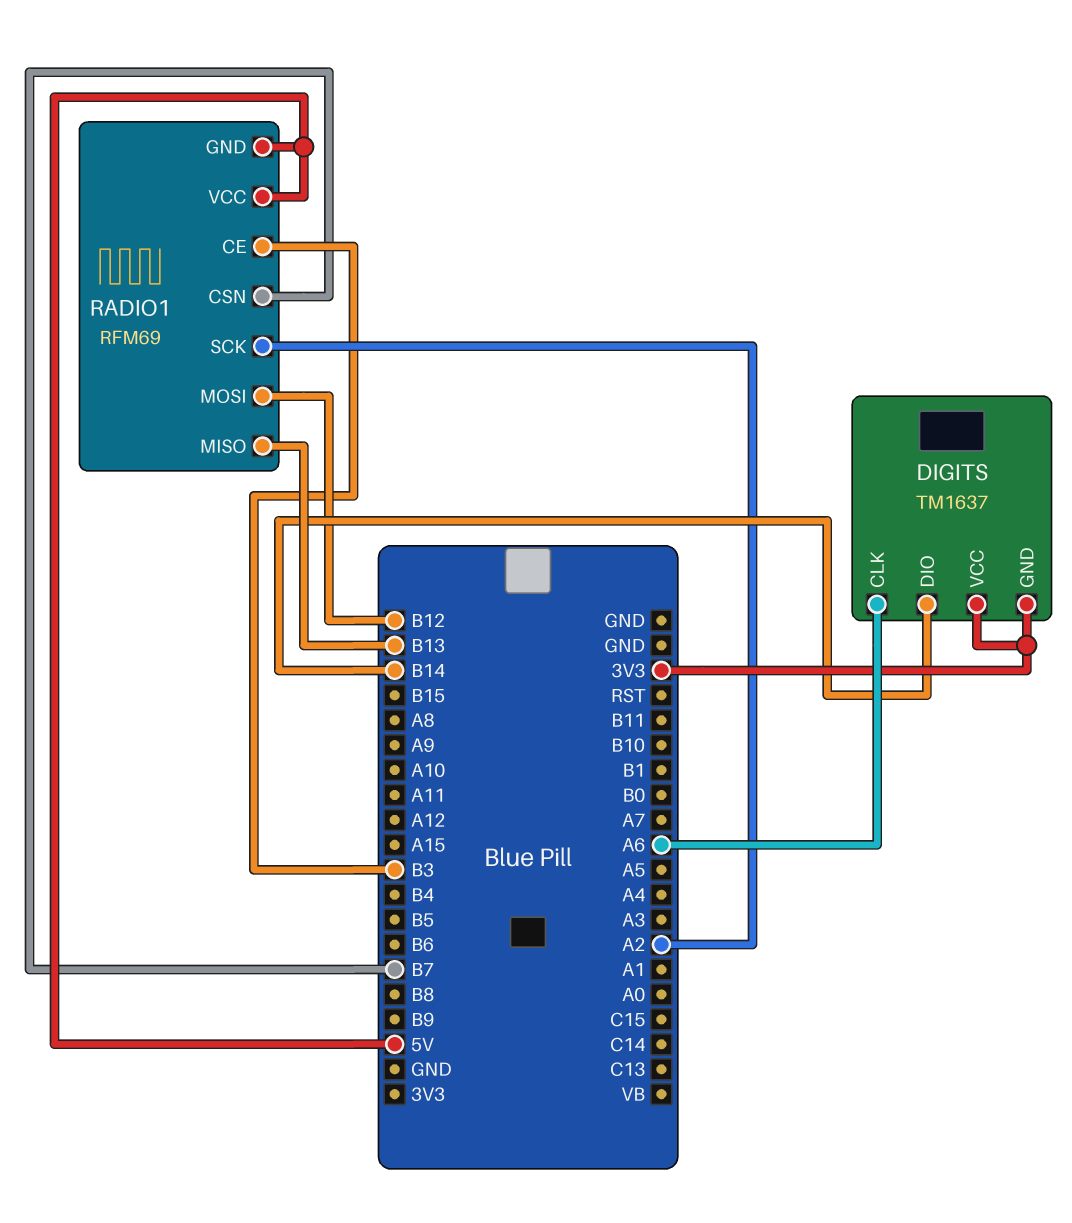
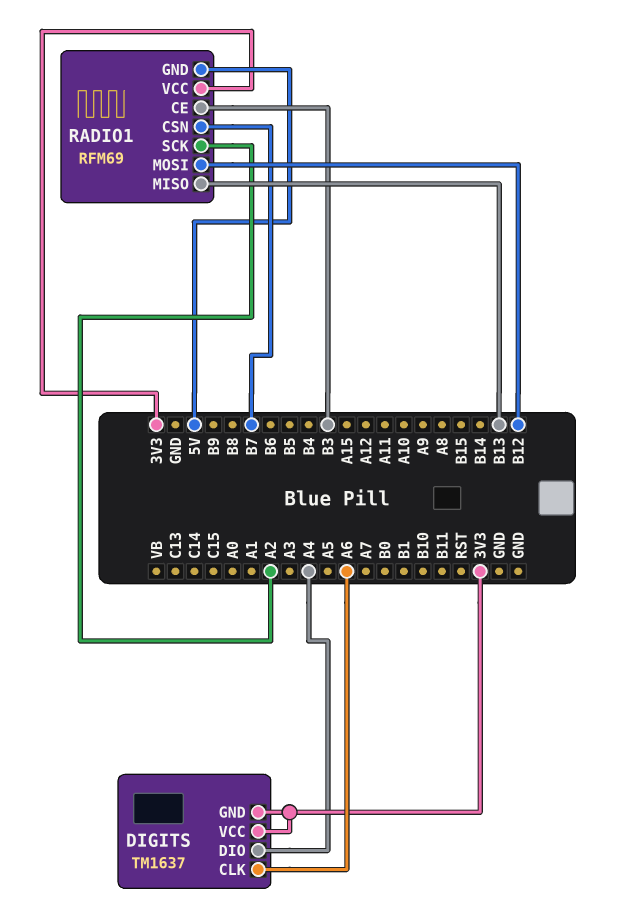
DIGITS pin DIO: B14 -> A4
RADIO1 pin VCC: 5V -> 3V3

